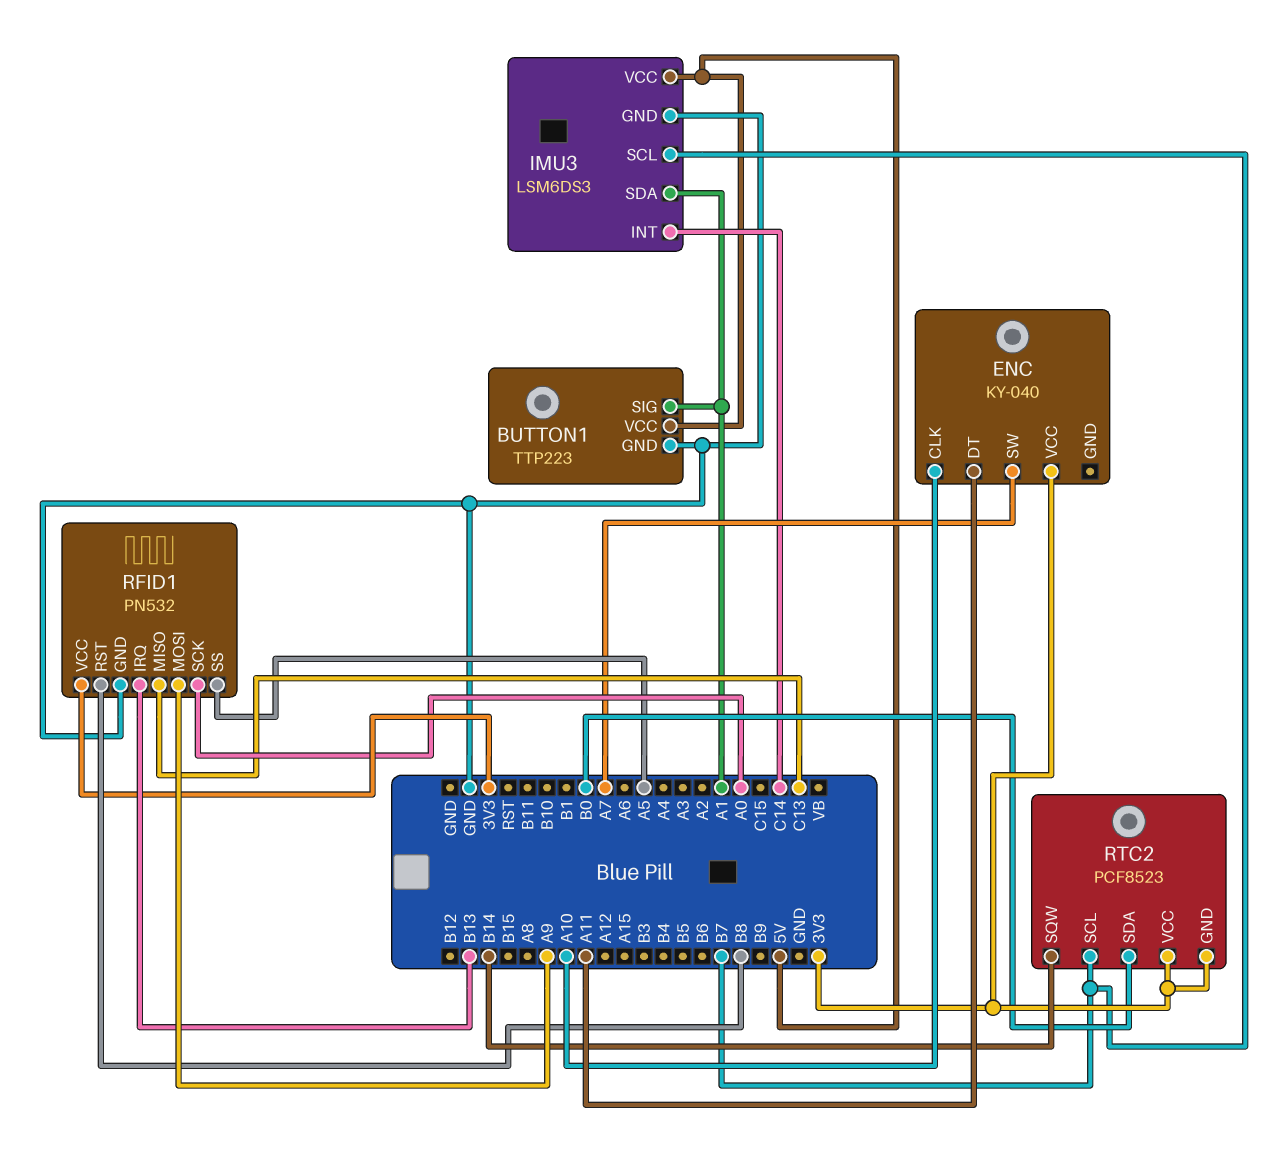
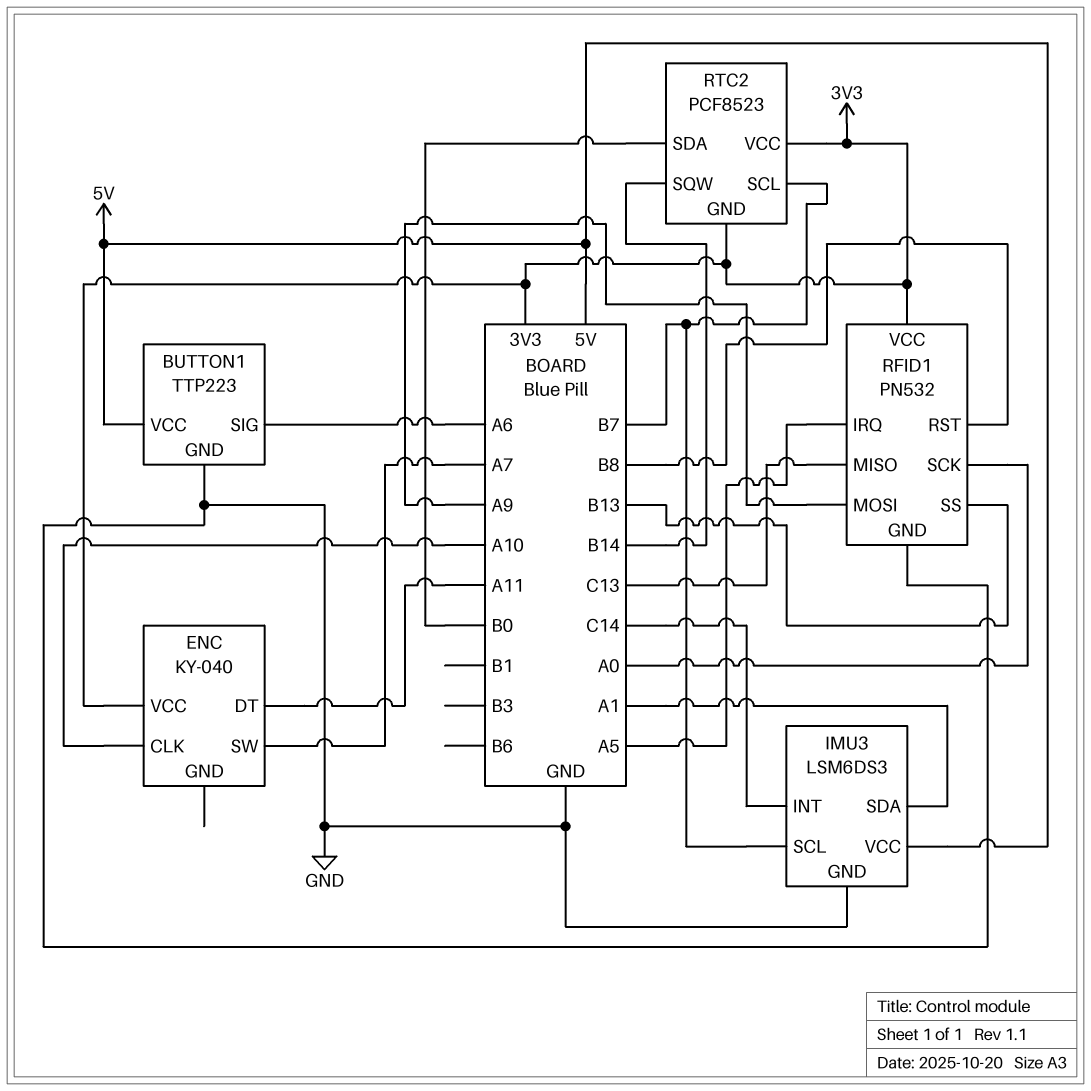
BUTTON1 pin SIG: A1 -> A6
RFID1 pin IRQ: B13 -> A5
RFID1 pin SS: A5 -> B13

